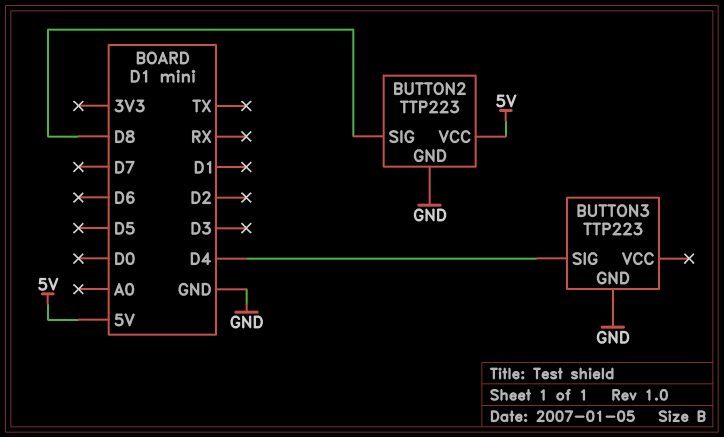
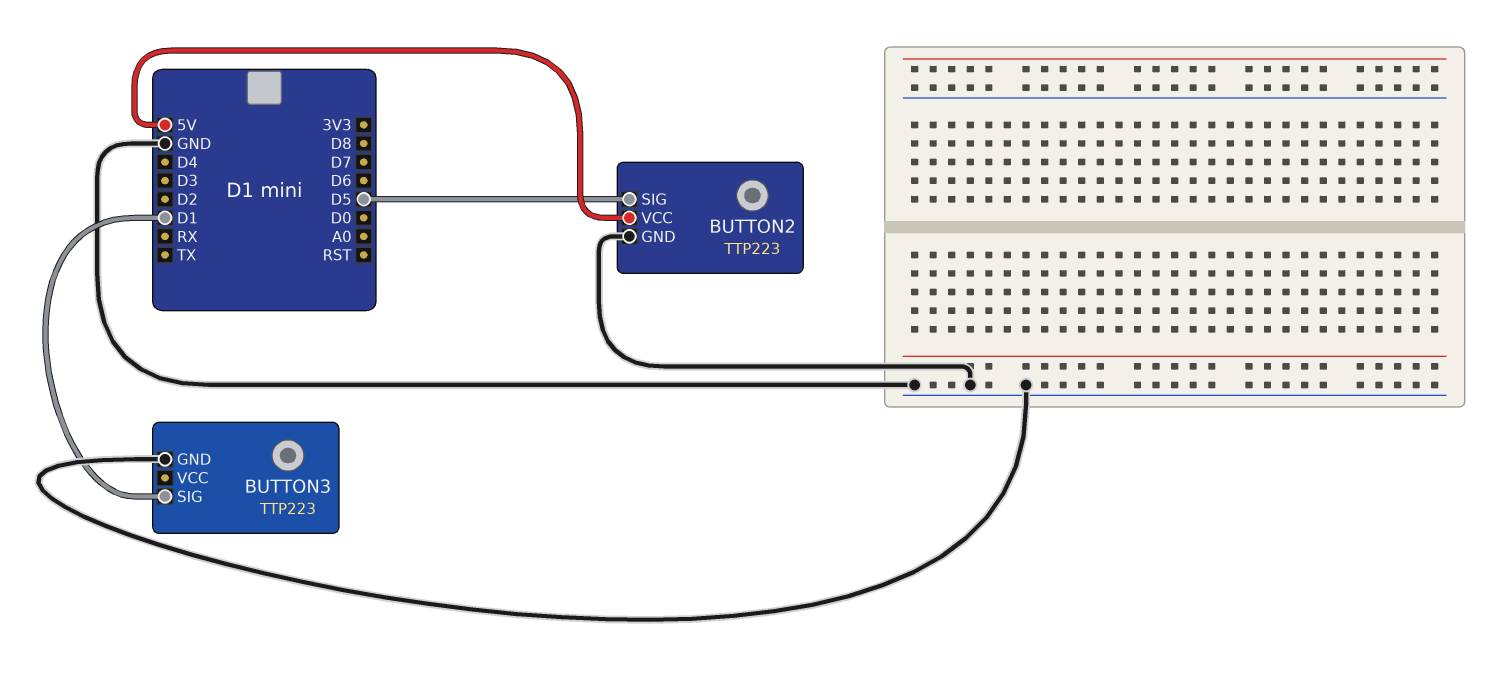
BUTTON2 pin SIG: D8 -> D5
BUTTON3 pin SIG: D4 -> D1

